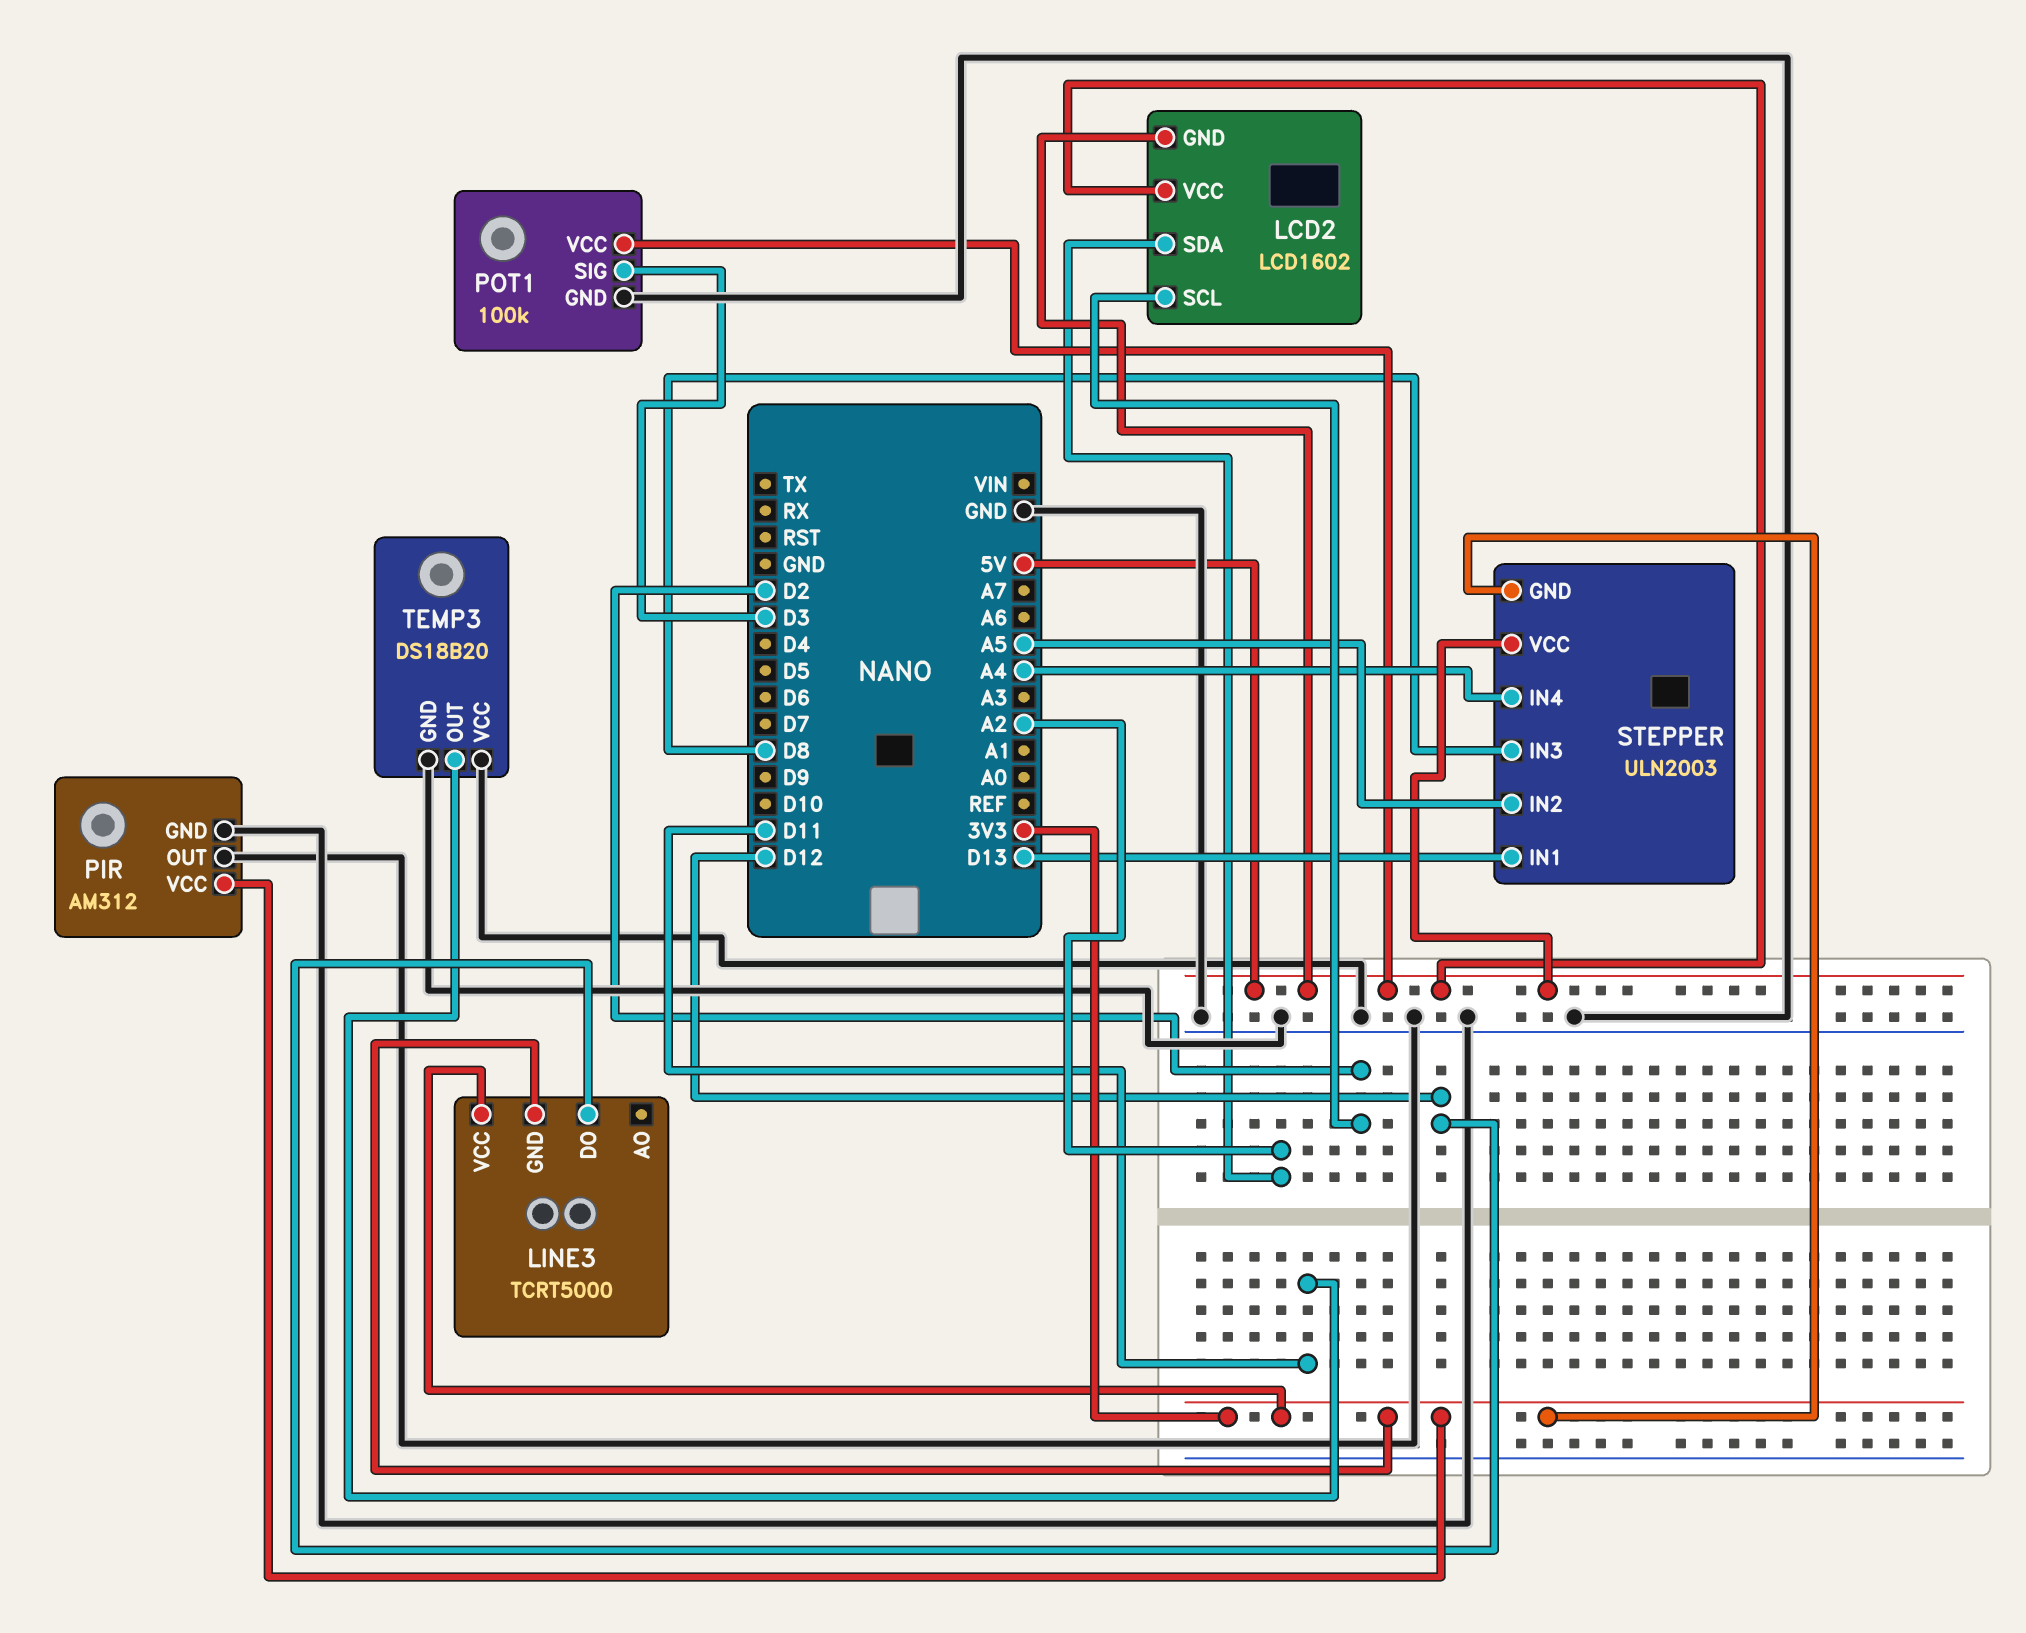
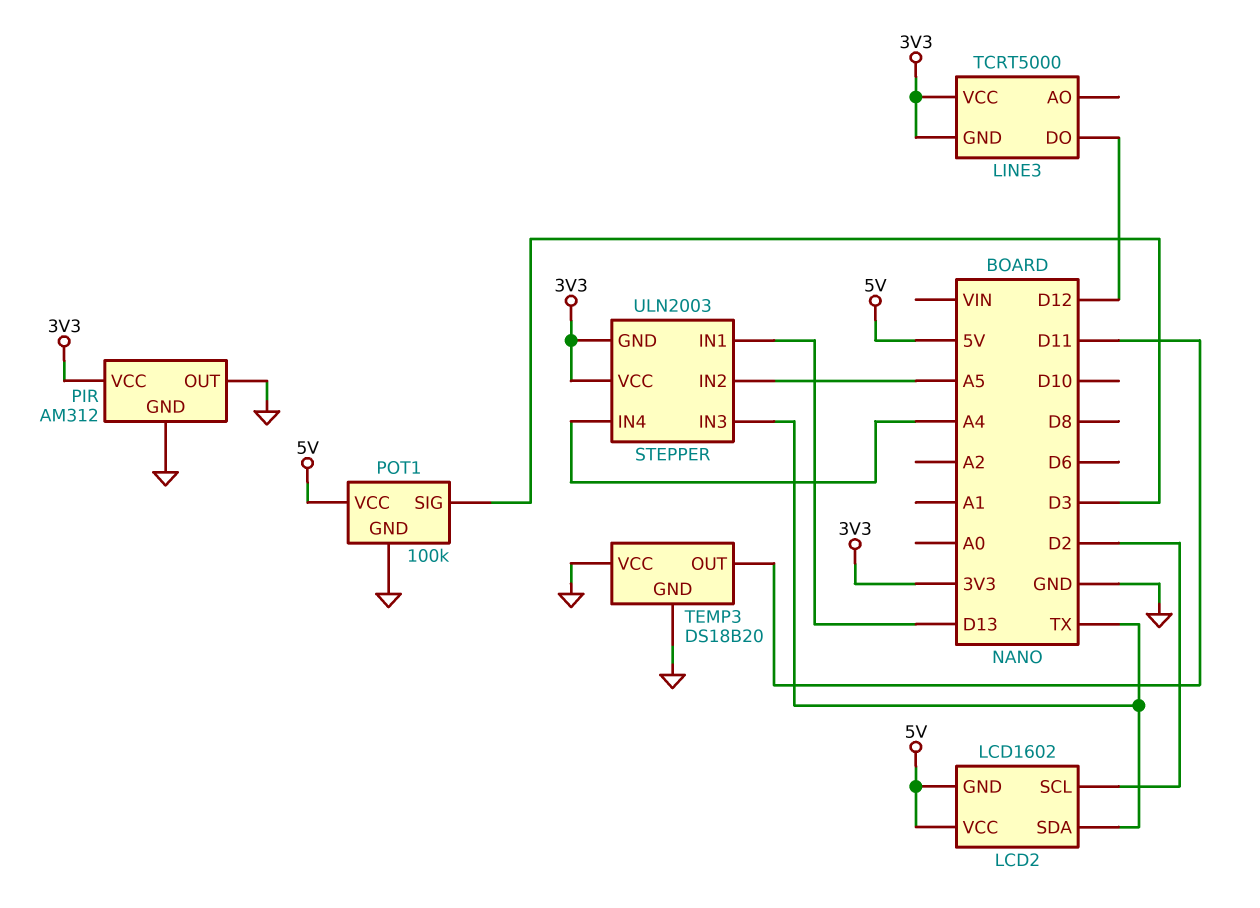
LCD2 pin SDA: A2 -> TX
STEPPER pin IN3: D8 -> TX
STEPPER pin VCC: 5V -> 3V3

